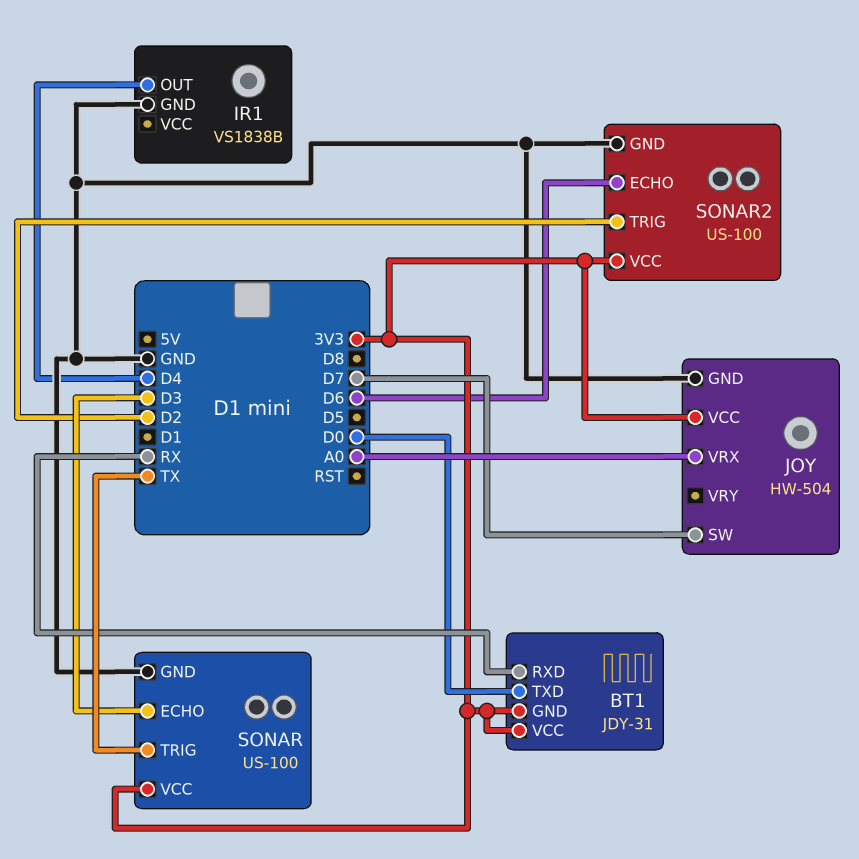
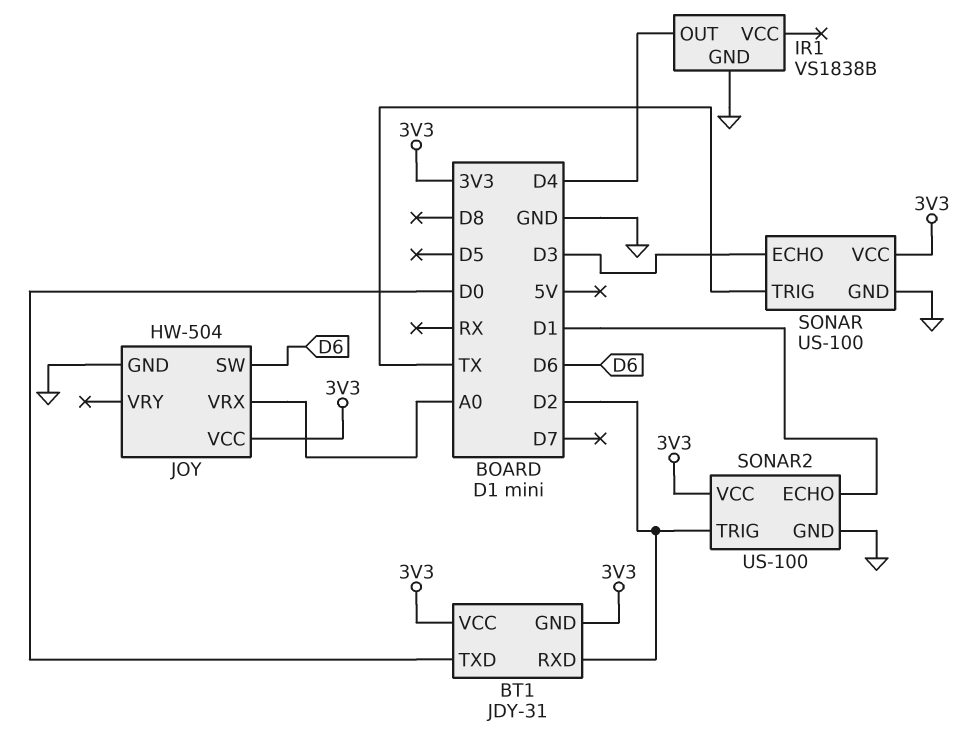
BT1 pin RXD: RX -> D2
JOY pin SW: D7 -> D6
SONAR2 pin ECHO: D6 -> D1

